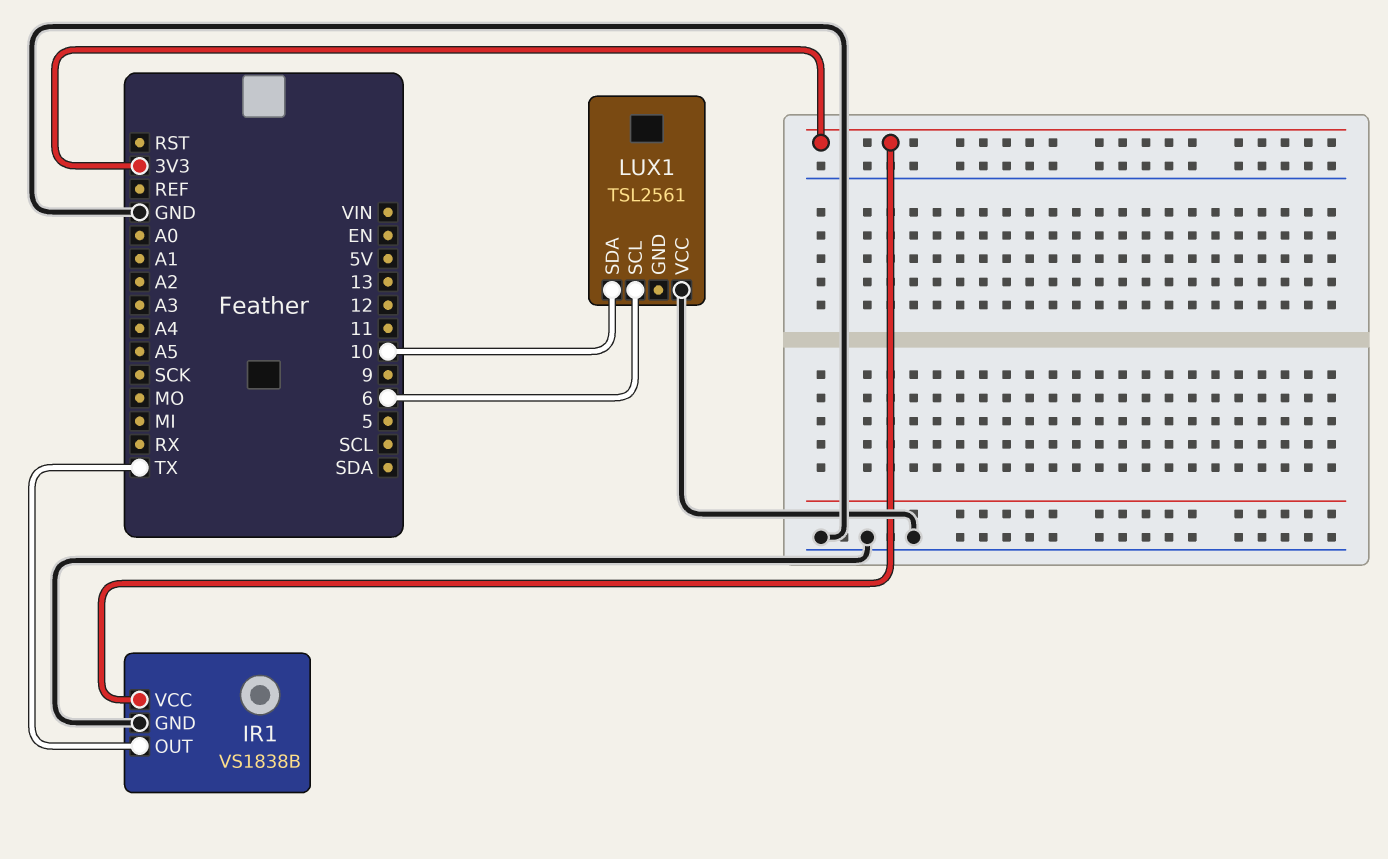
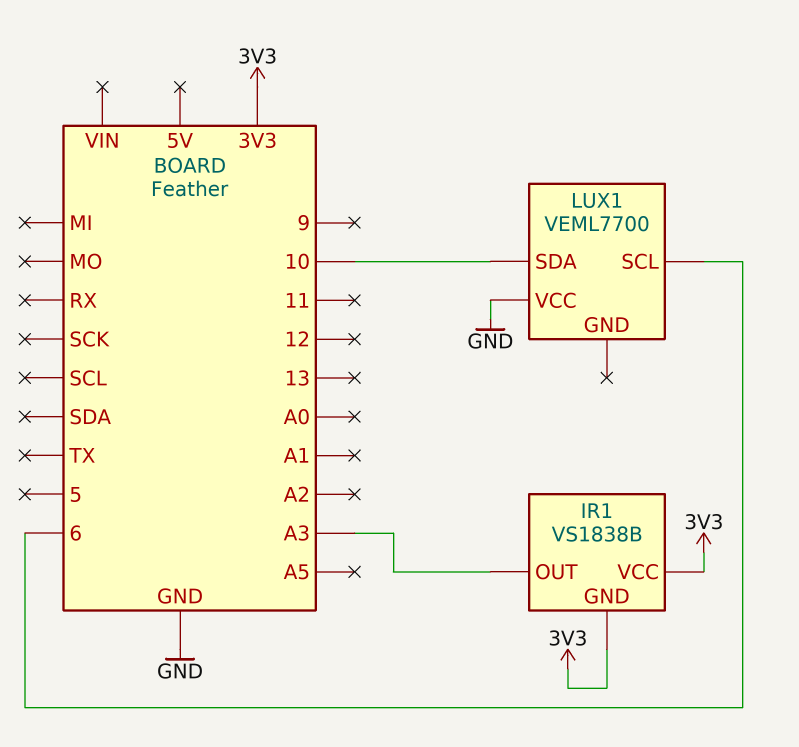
IR1 pin GND: GND -> 3V3
IR1 pin OUT: TX -> A3
LUX1: TSL2561 -> VEML7700

